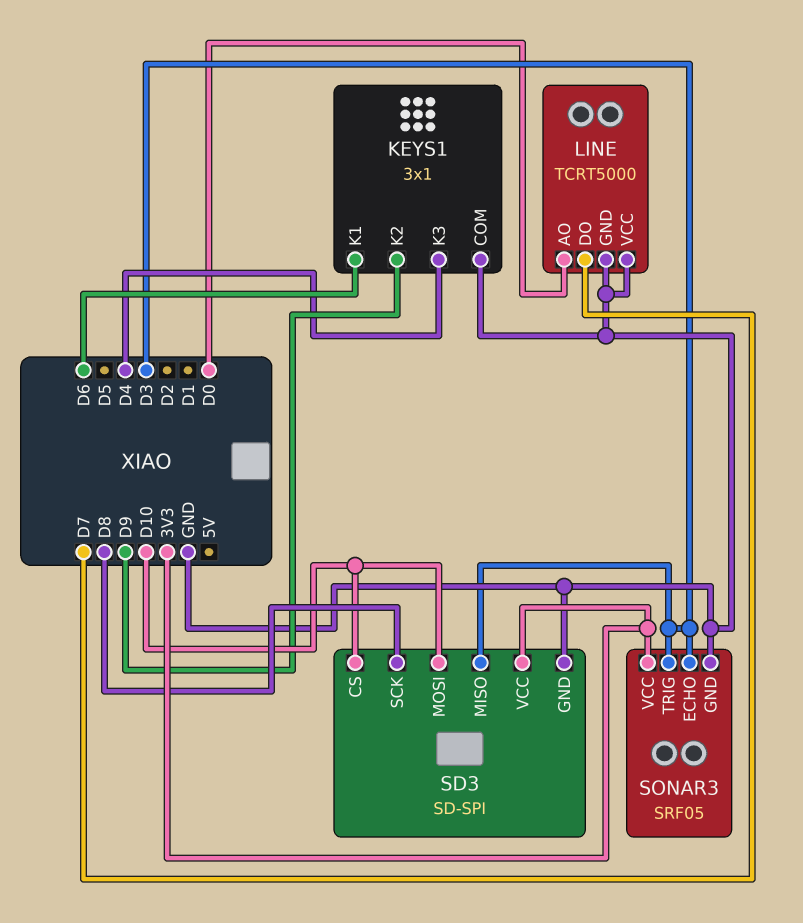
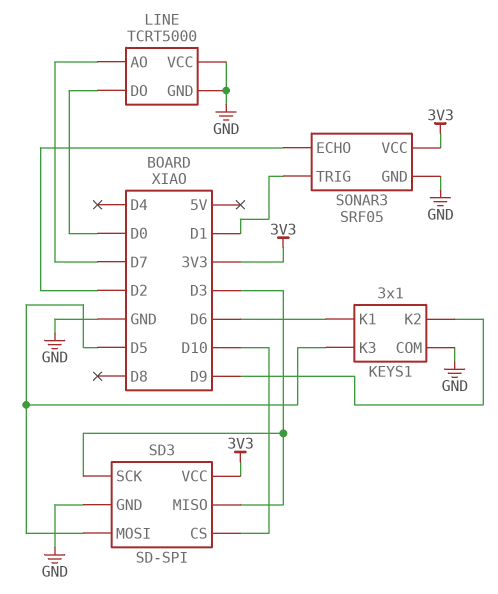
KEYS1 pin K3: D4 -> D5
LINE pin AO: D0 -> D7
LINE pin DO: D7 -> D0
SD3 pin MOSI: D10 -> D5
SD3 pin SCK: D8 -> D3
SONAR3 pin ECHO: D3 -> D2
SONAR3 pin TRIG: D3 -> D1

